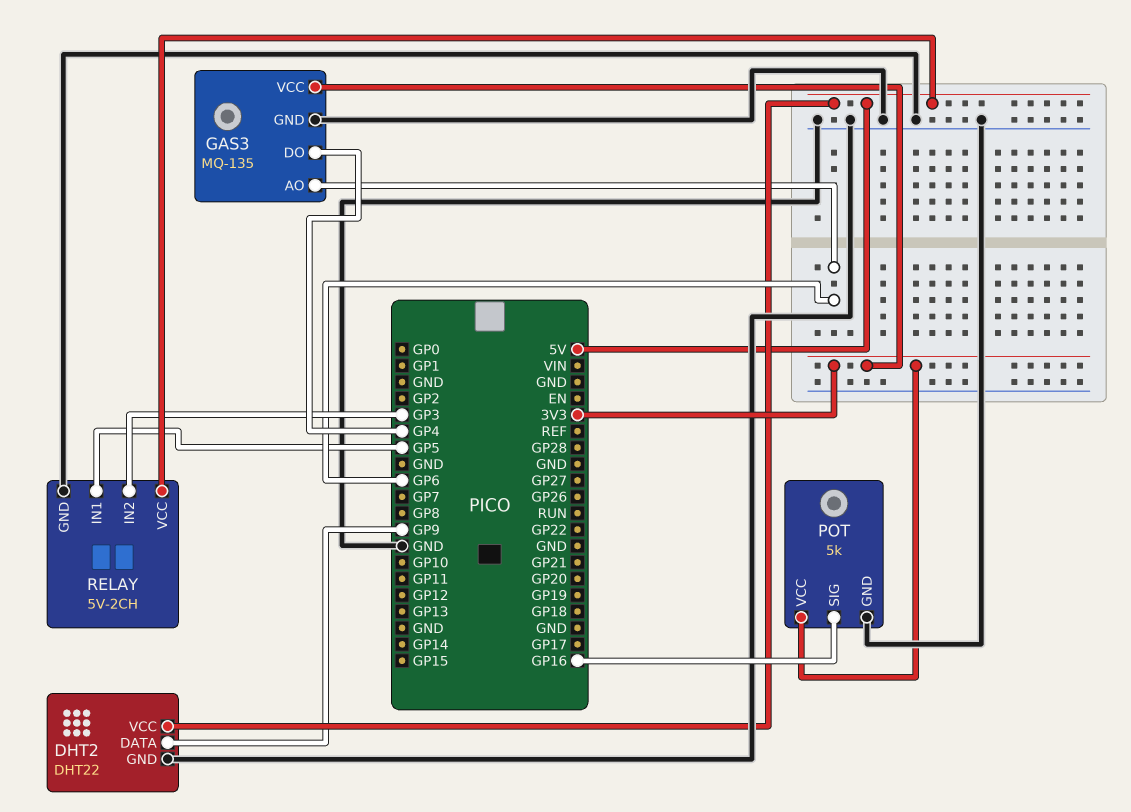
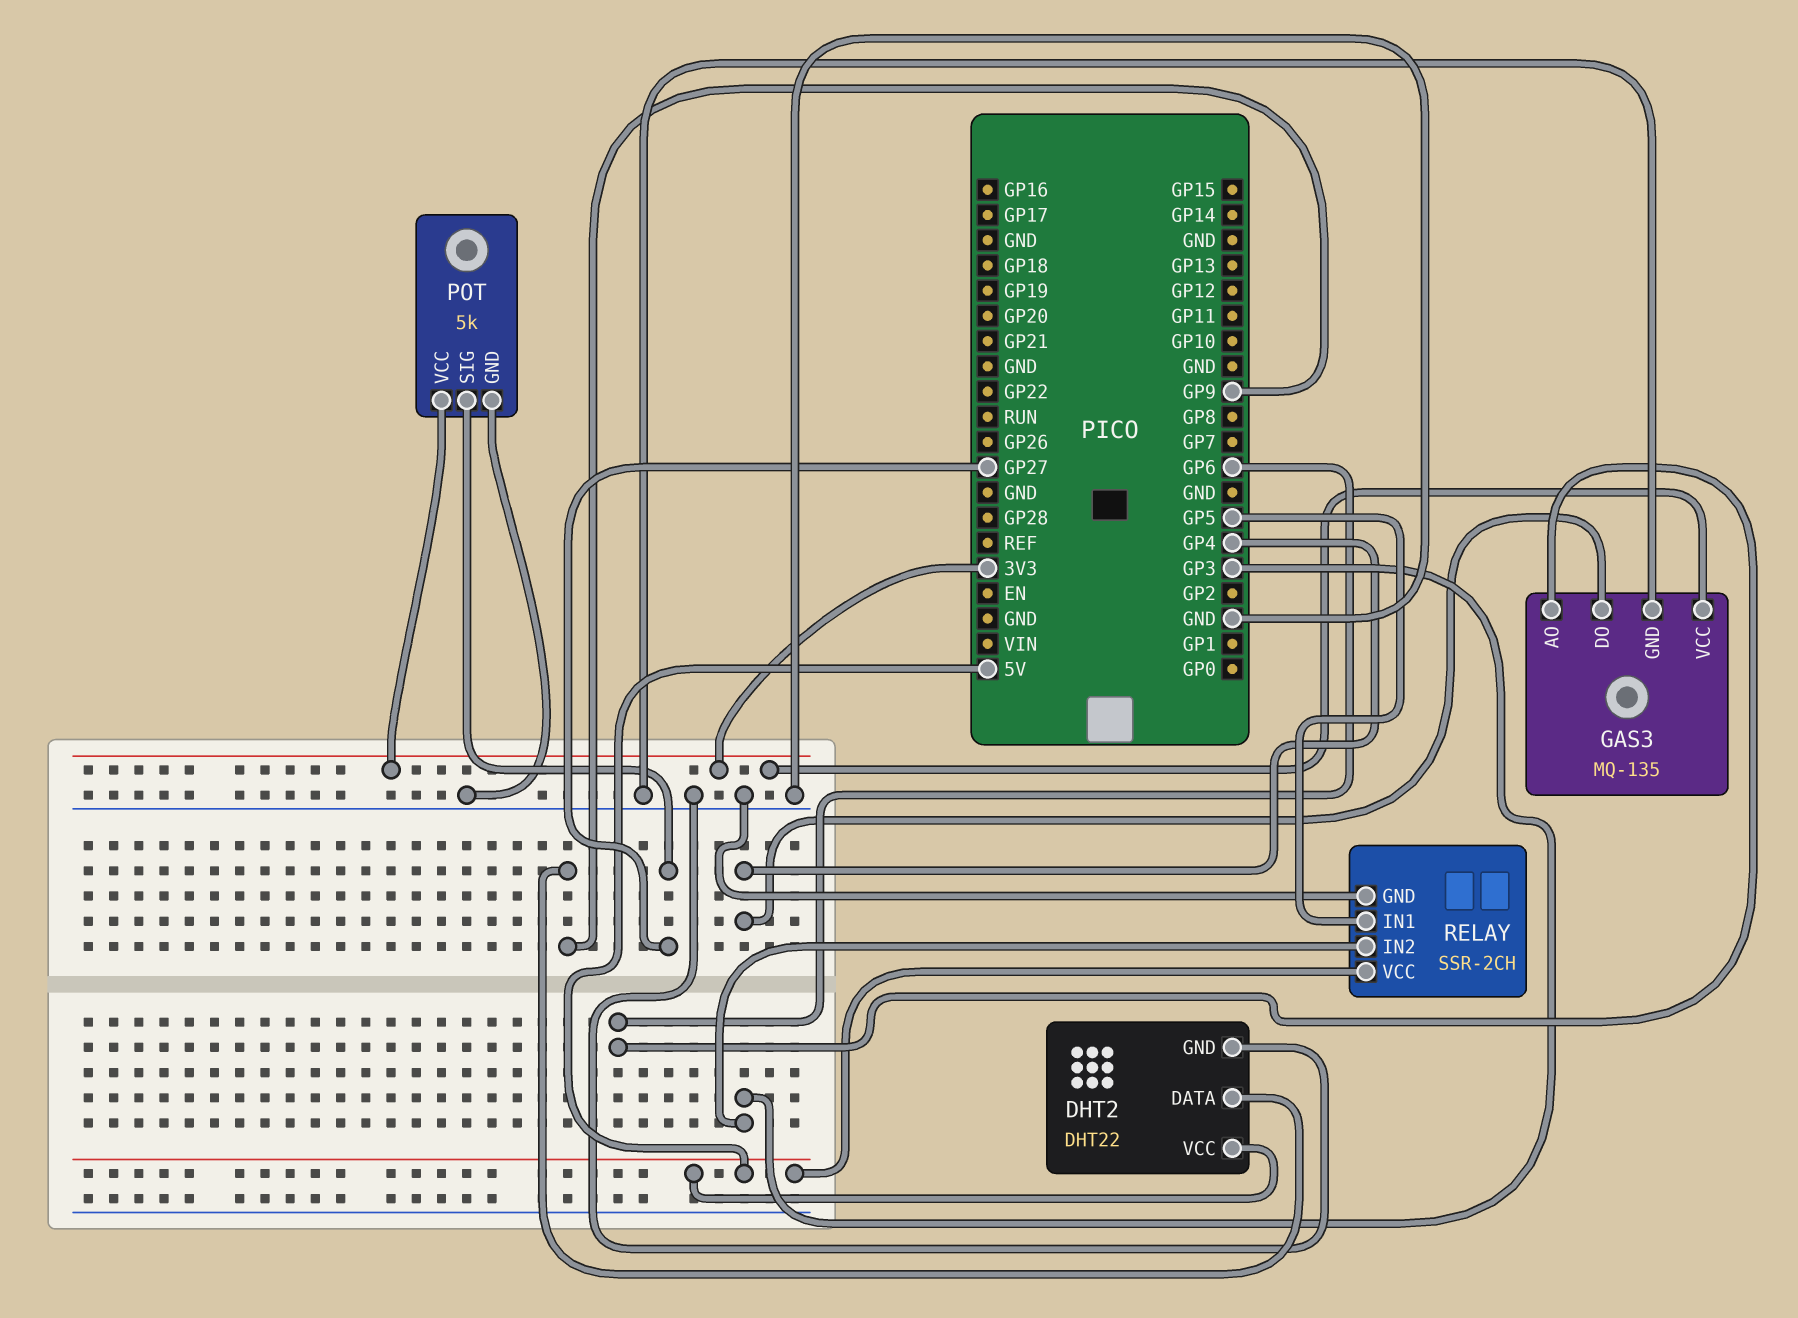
POT pin SIG: GP16 -> GP27
RELAY: 5V-2CH -> SSR-2CH

